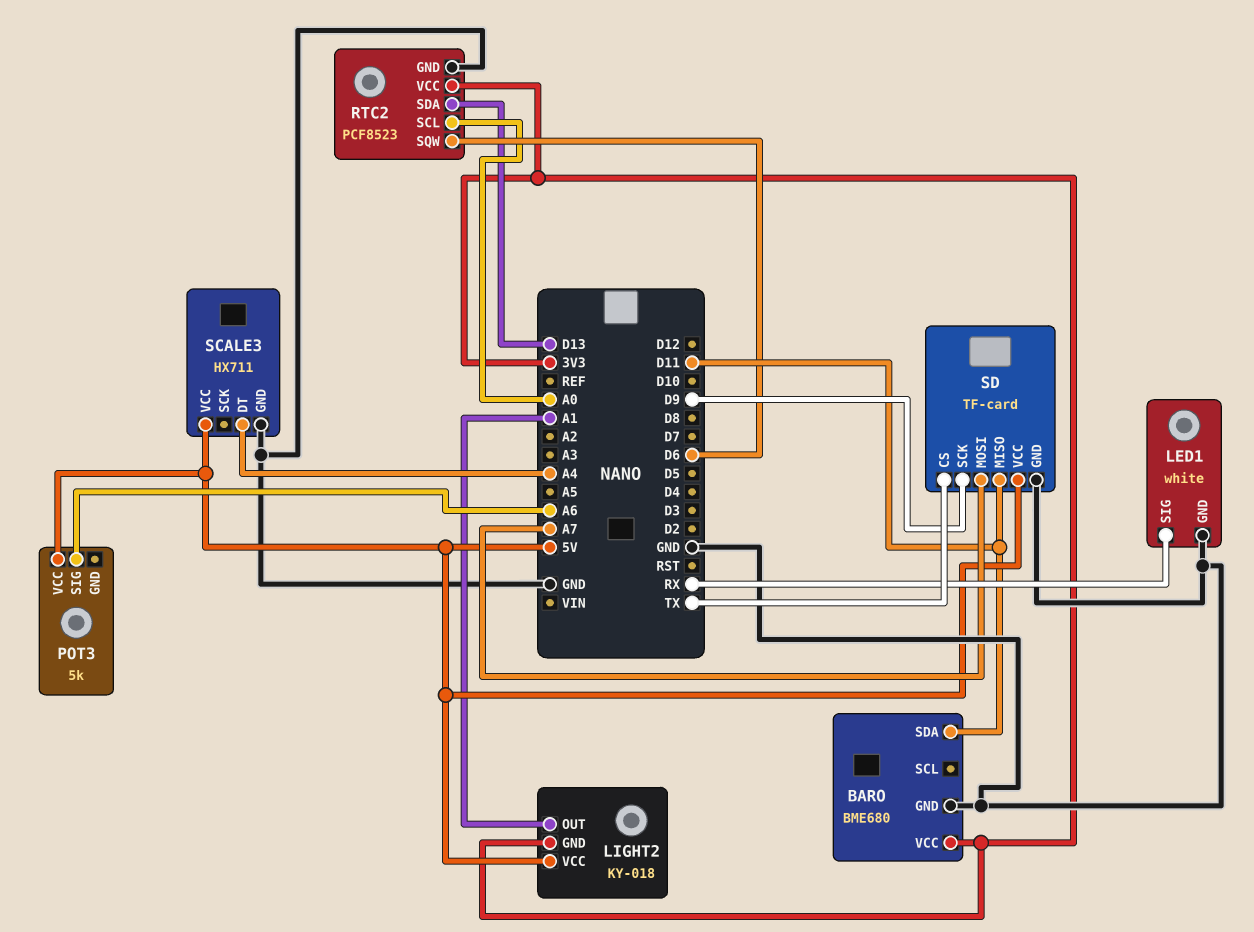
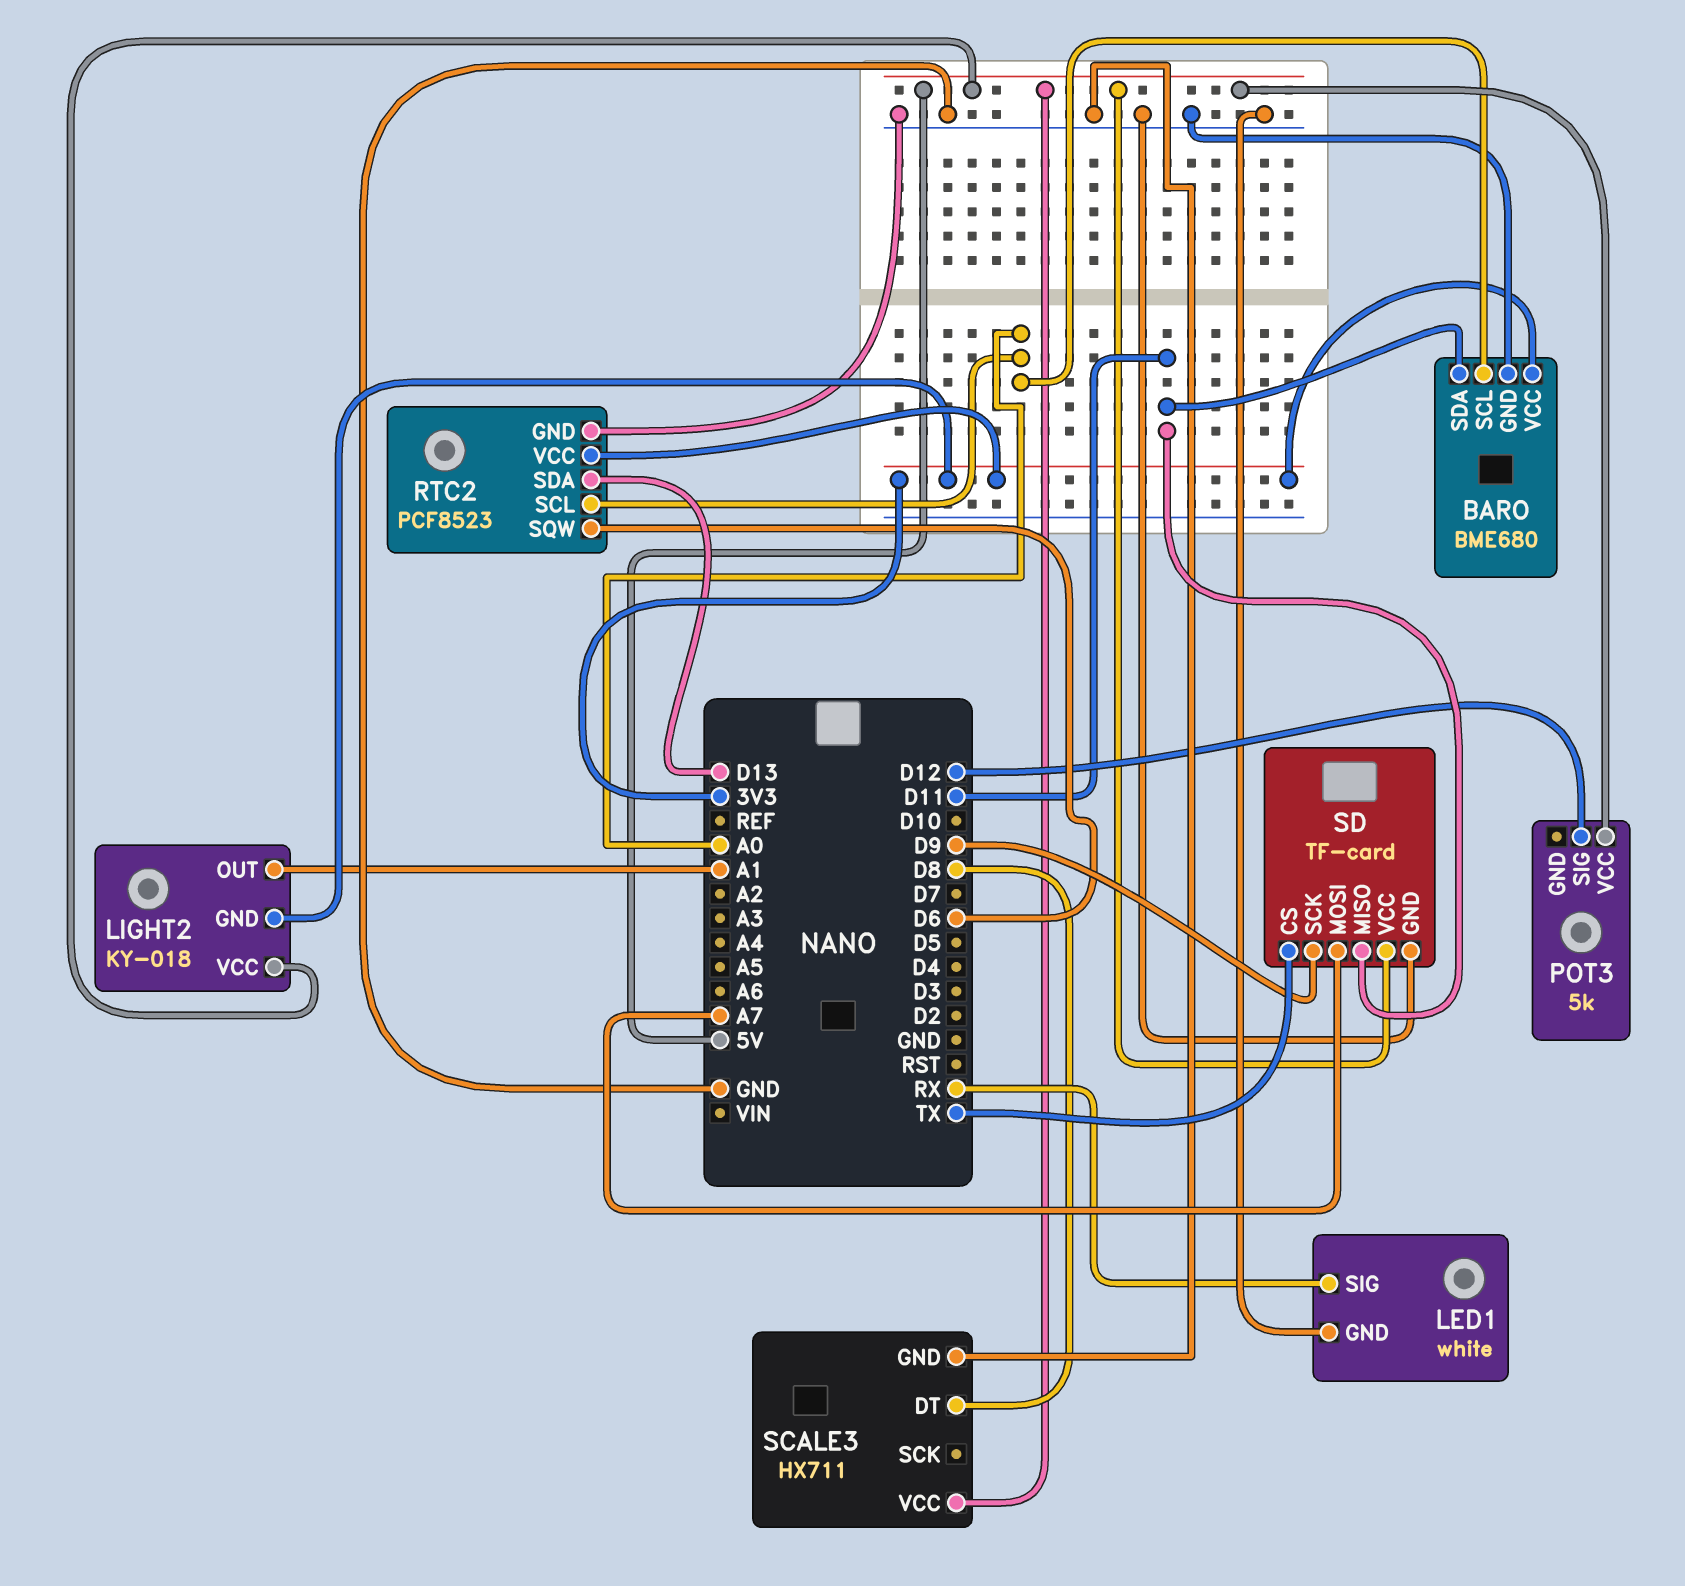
BARO pin SCL: none -> A0
POT3 pin SIG: A6 -> D12
SCALE3 pin DT: A4 -> D8

